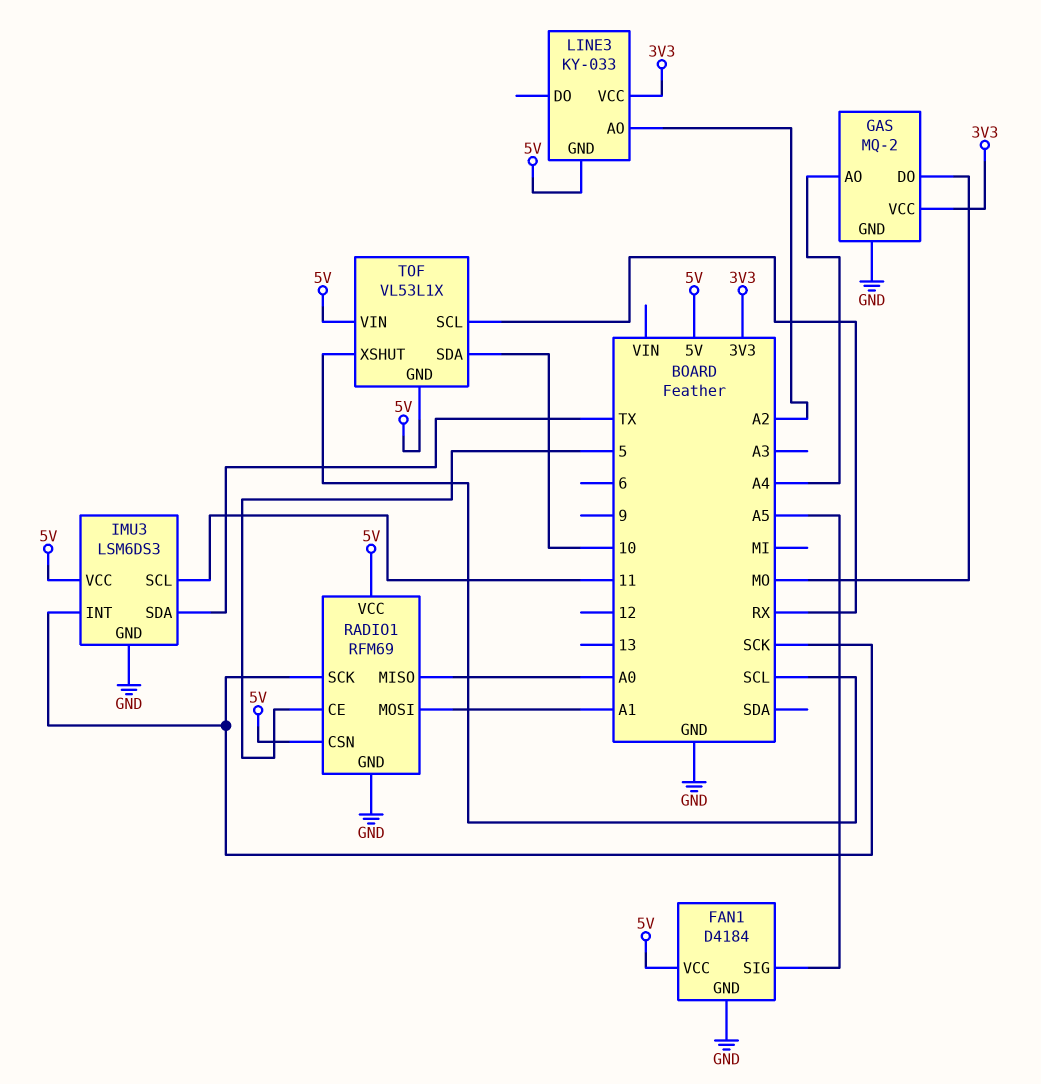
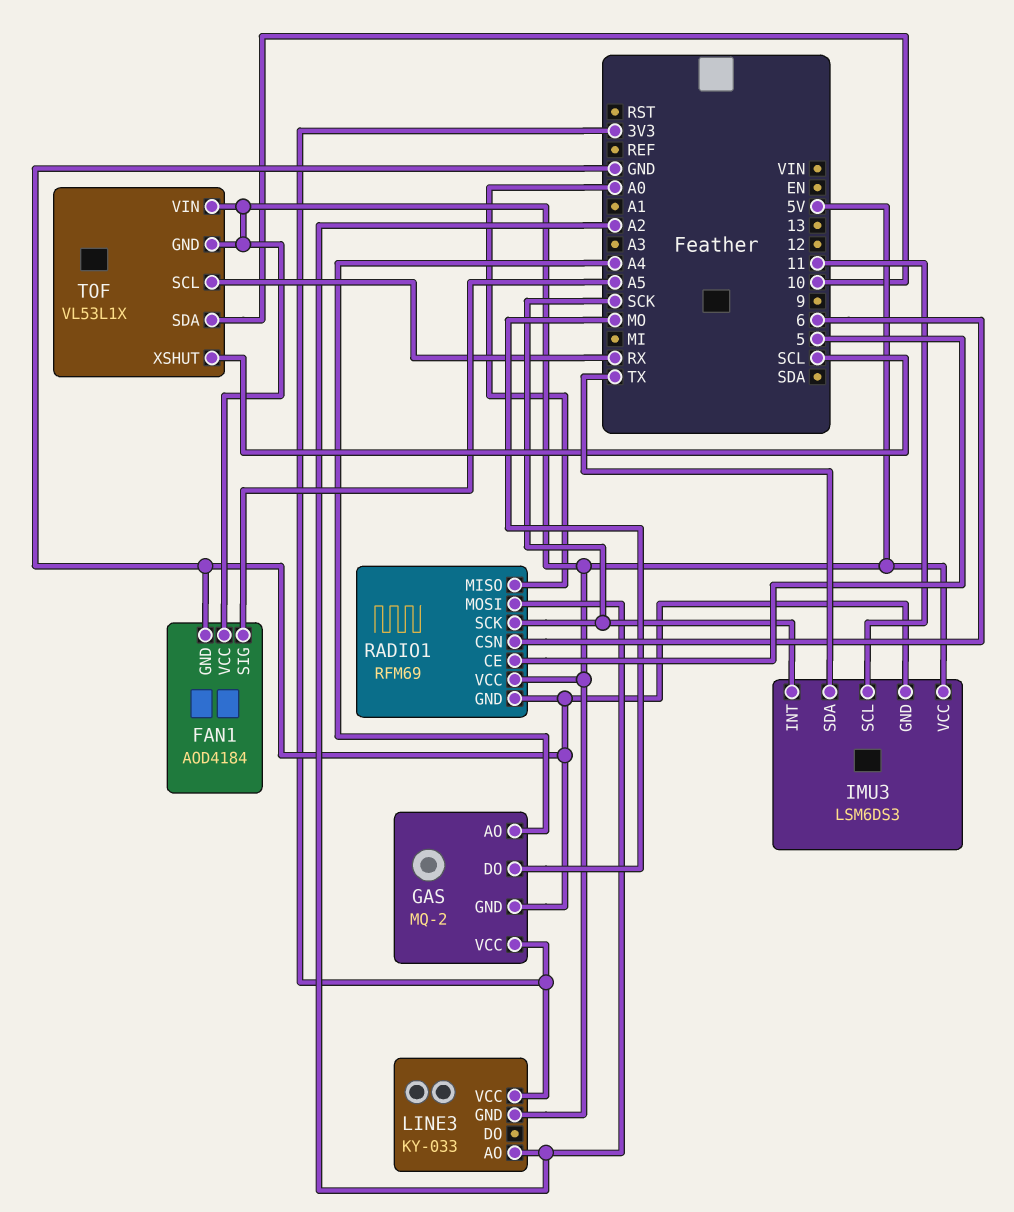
FAN1: D4184 -> AOD4184
RADIO1 pin CSN: 5V -> 6
RADIO1 pin MOSI: A1 -> A2

